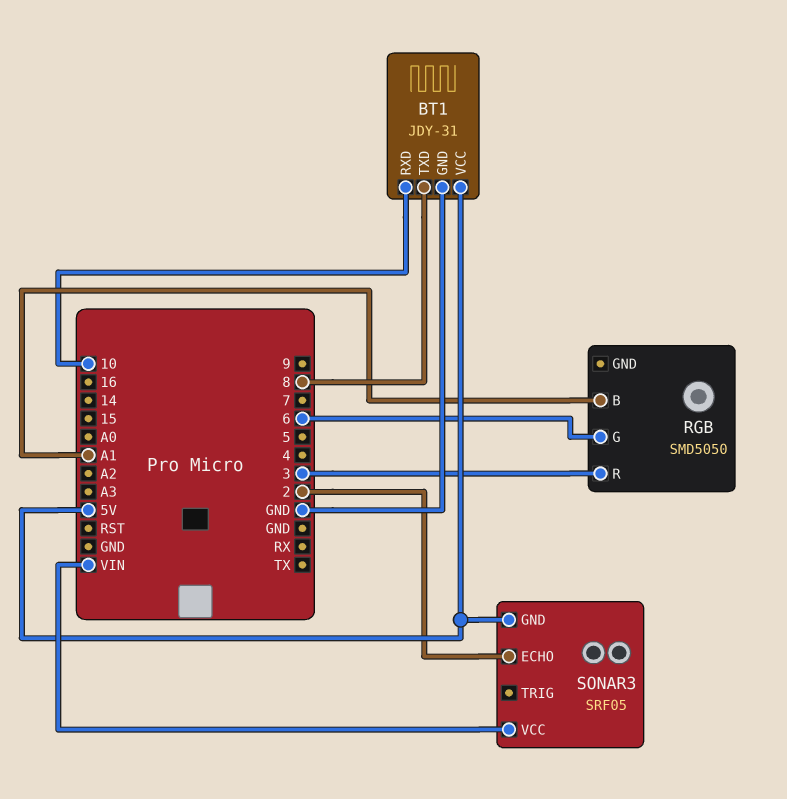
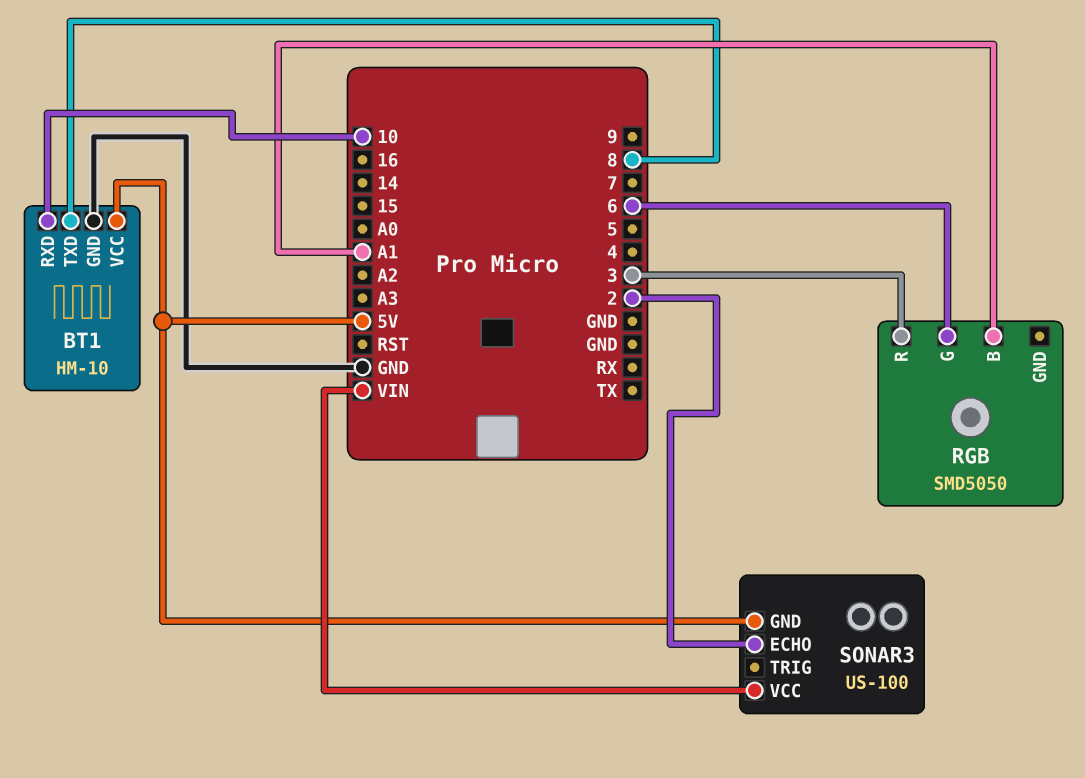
BT1: JDY-31 -> HM-10
SONAR3: SRF05 -> US-100

